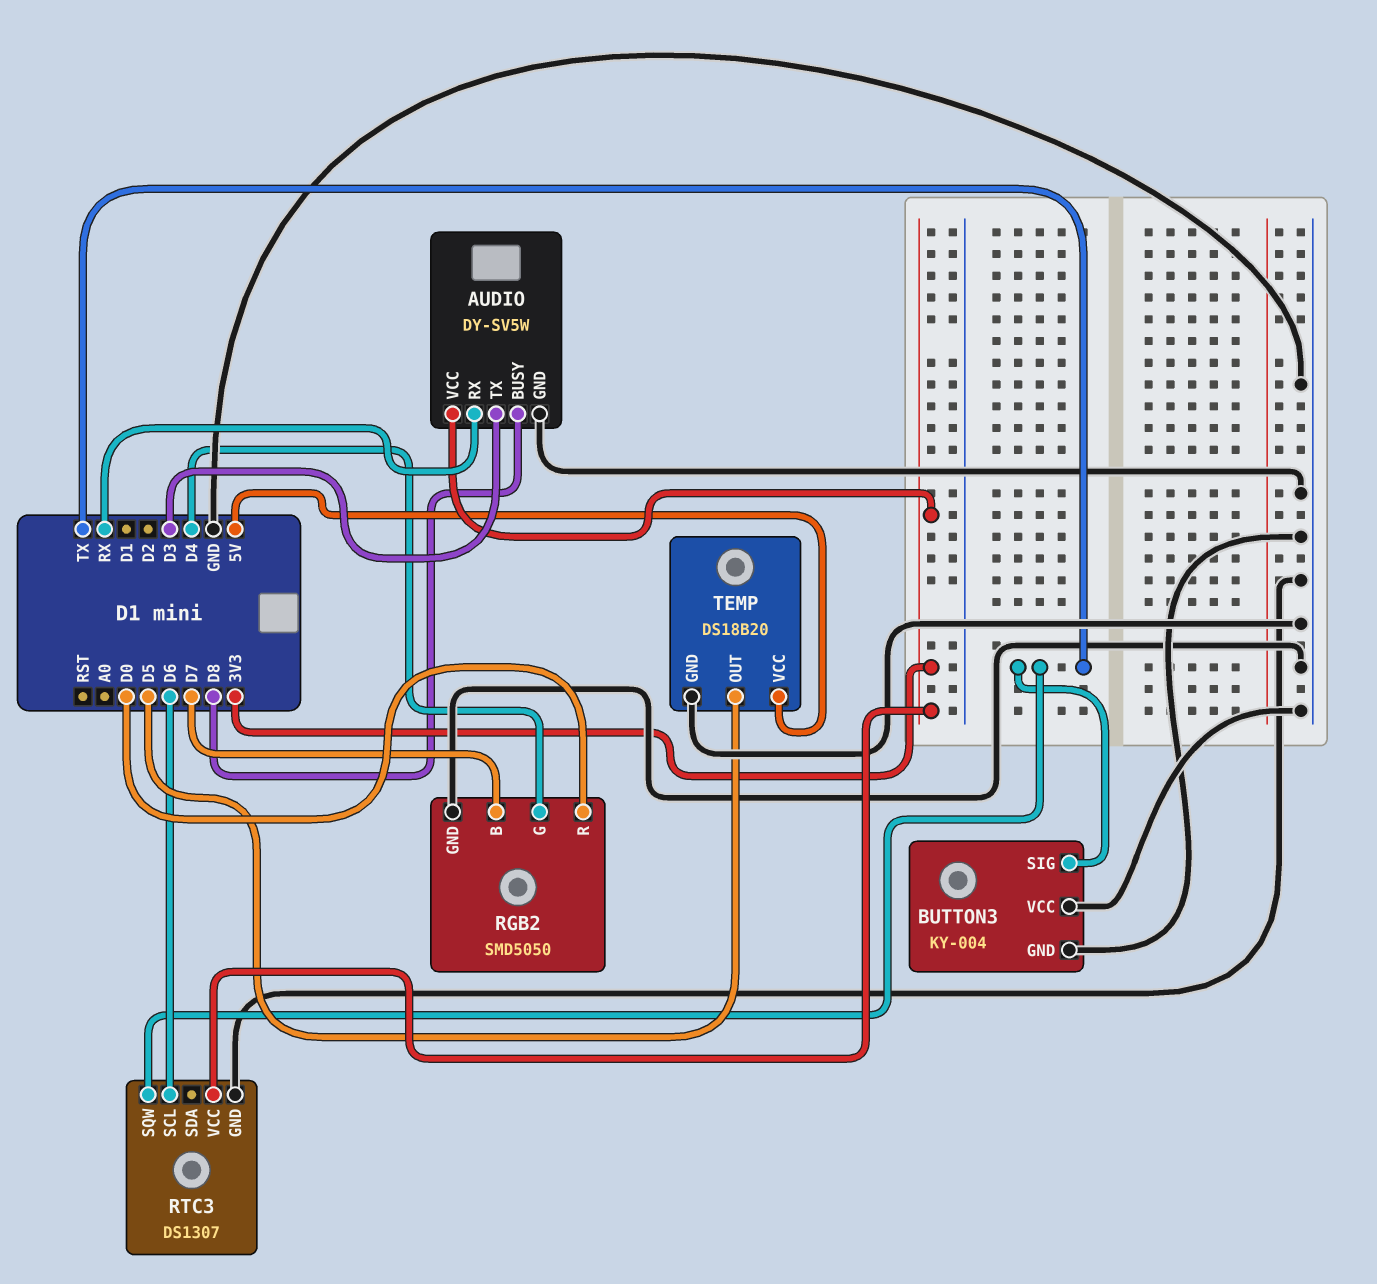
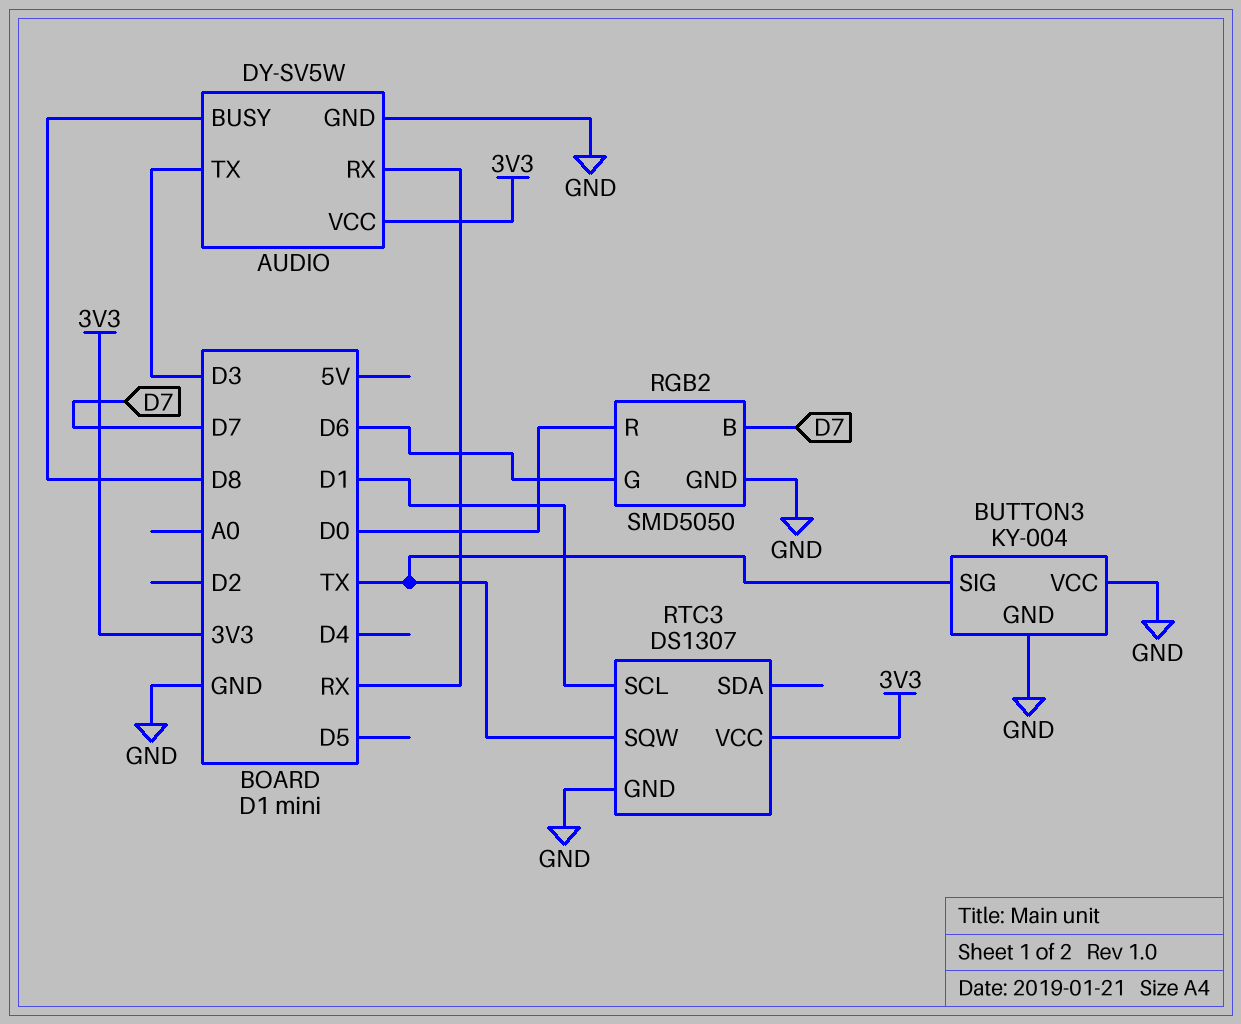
RGB2 pin G: D4 -> D6
RTC3 pin SCL: D6 -> D1
TEMP: DS18B20 -> none
TEMP pin GND: GND -> none
TEMP pin OUT: D5 -> none
TEMP pin VCC: 5V -> none

